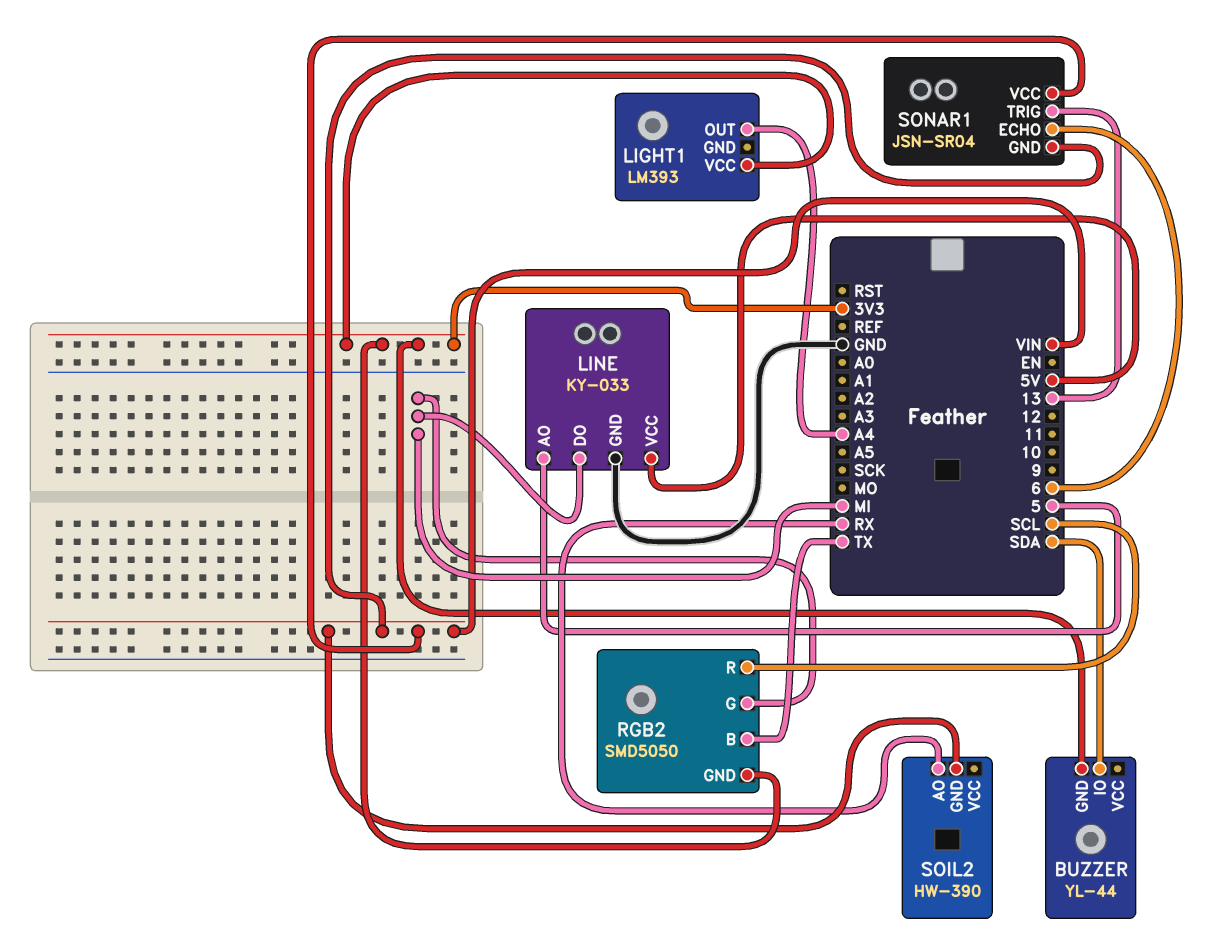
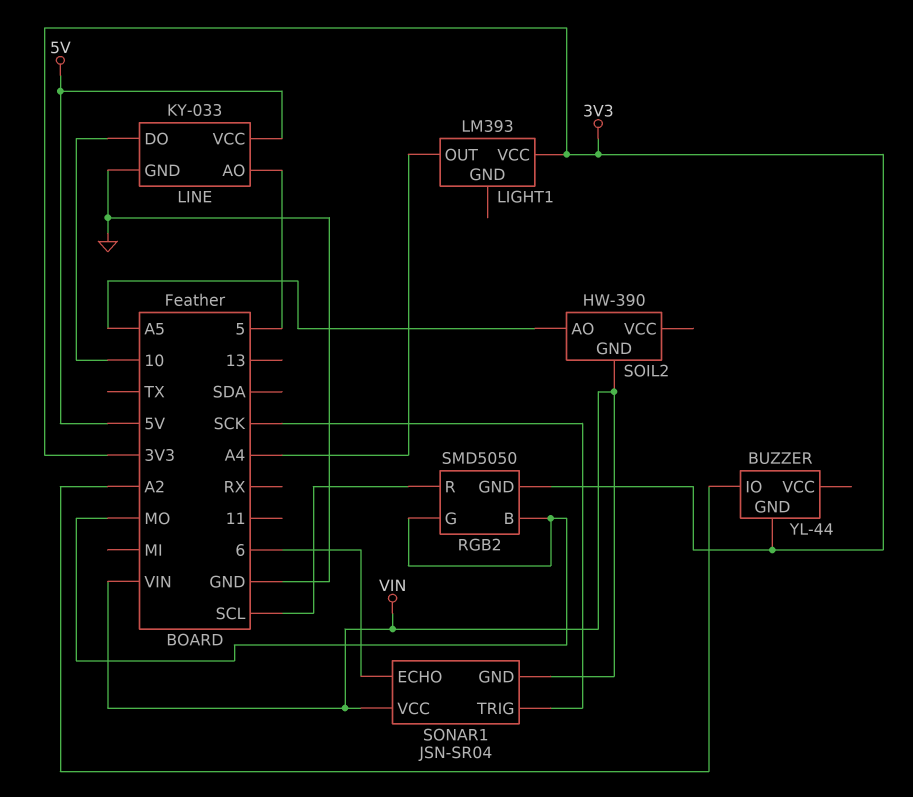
BUZZER pin IO: SDA -> A2
LINE pin DO: MI -> 10
RGB2 pin B: TX -> MO
RGB2 pin G: MI -> MO
SOIL2 pin AO: RX -> A5
SONAR1 pin TRIG: 13 -> SCK

